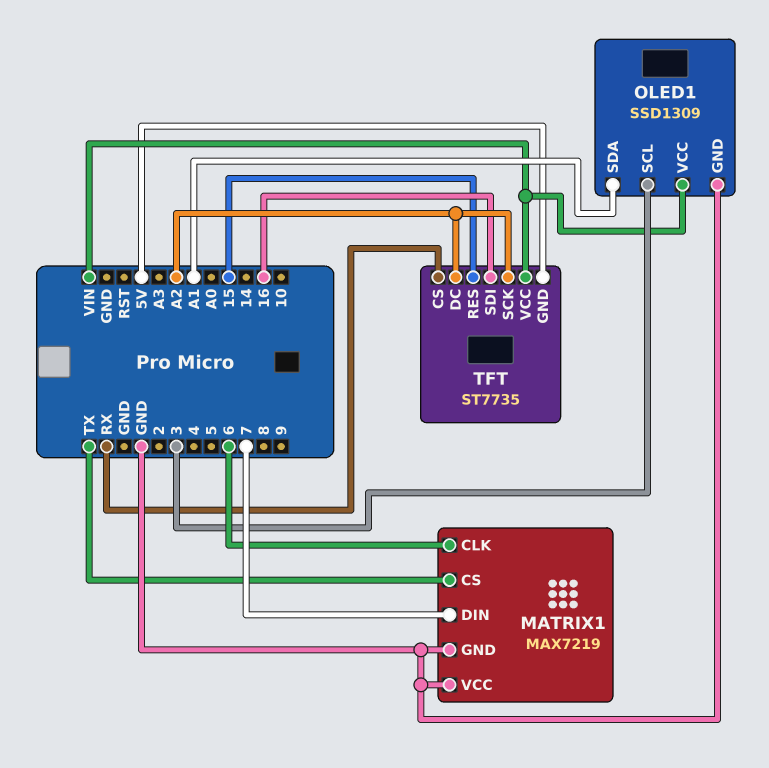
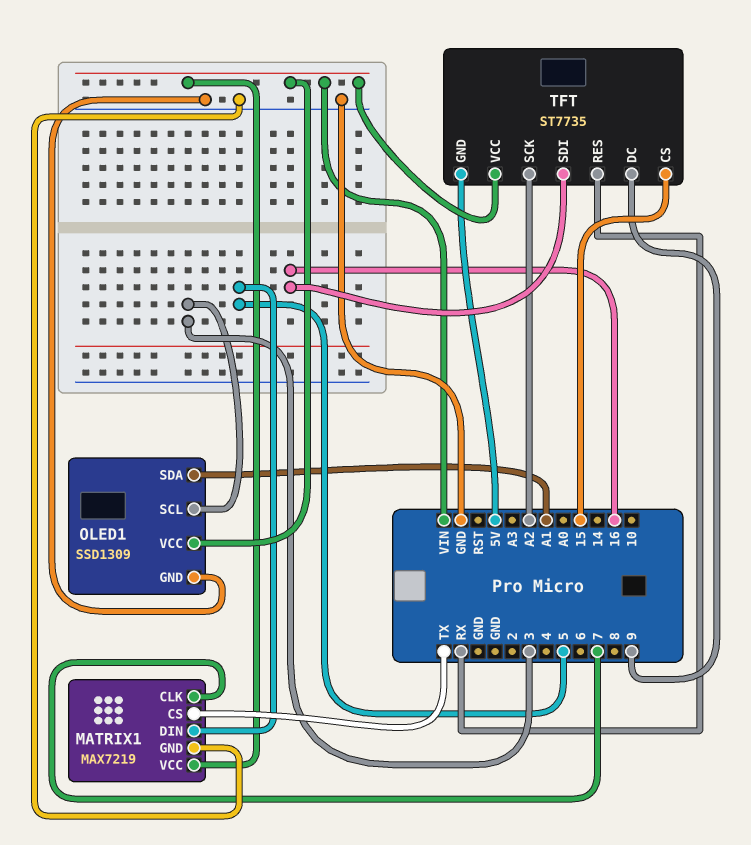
MATRIX1 pin CLK: 6 -> 7
MATRIX1 pin DIN: 7 -> 5
MATRIX1 pin VCC: GND -> VIN
TFT pin CS: RX -> 15
TFT pin DC: A2 -> 9
TFT pin RES: 15 -> RX

